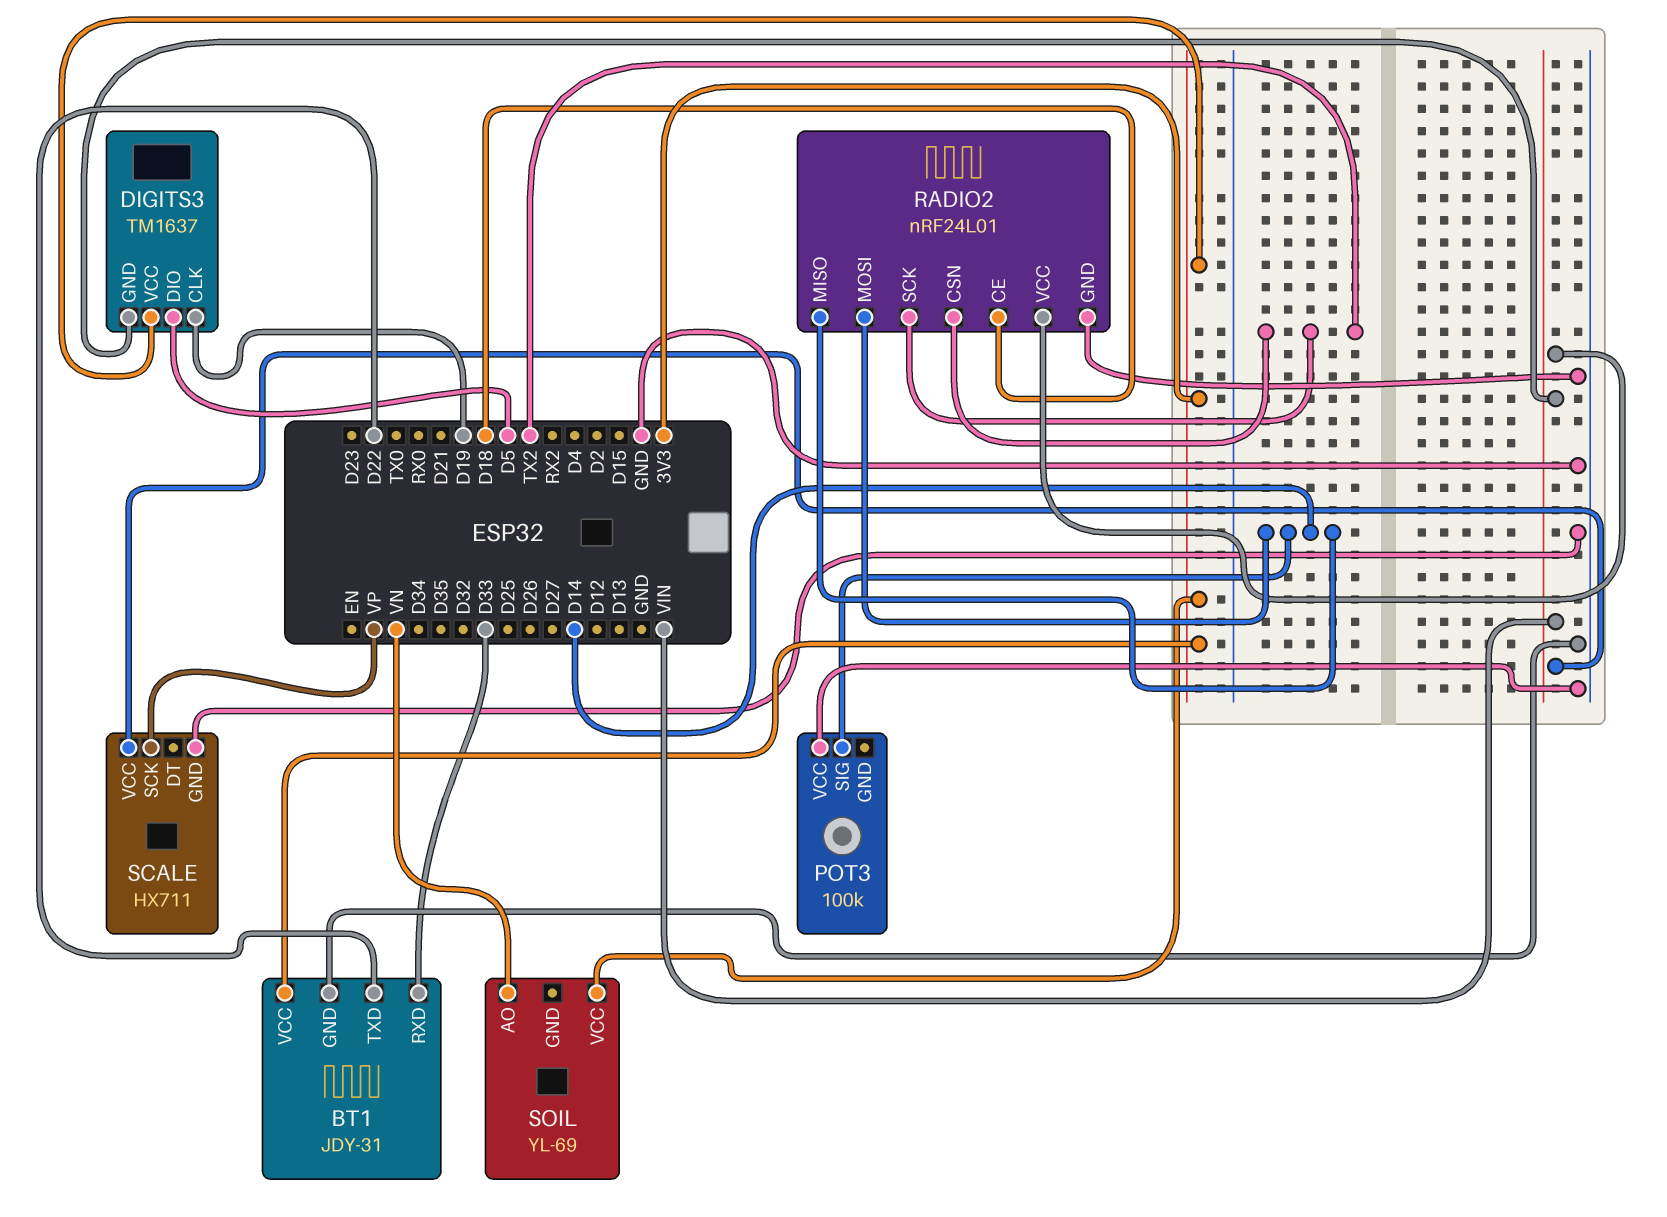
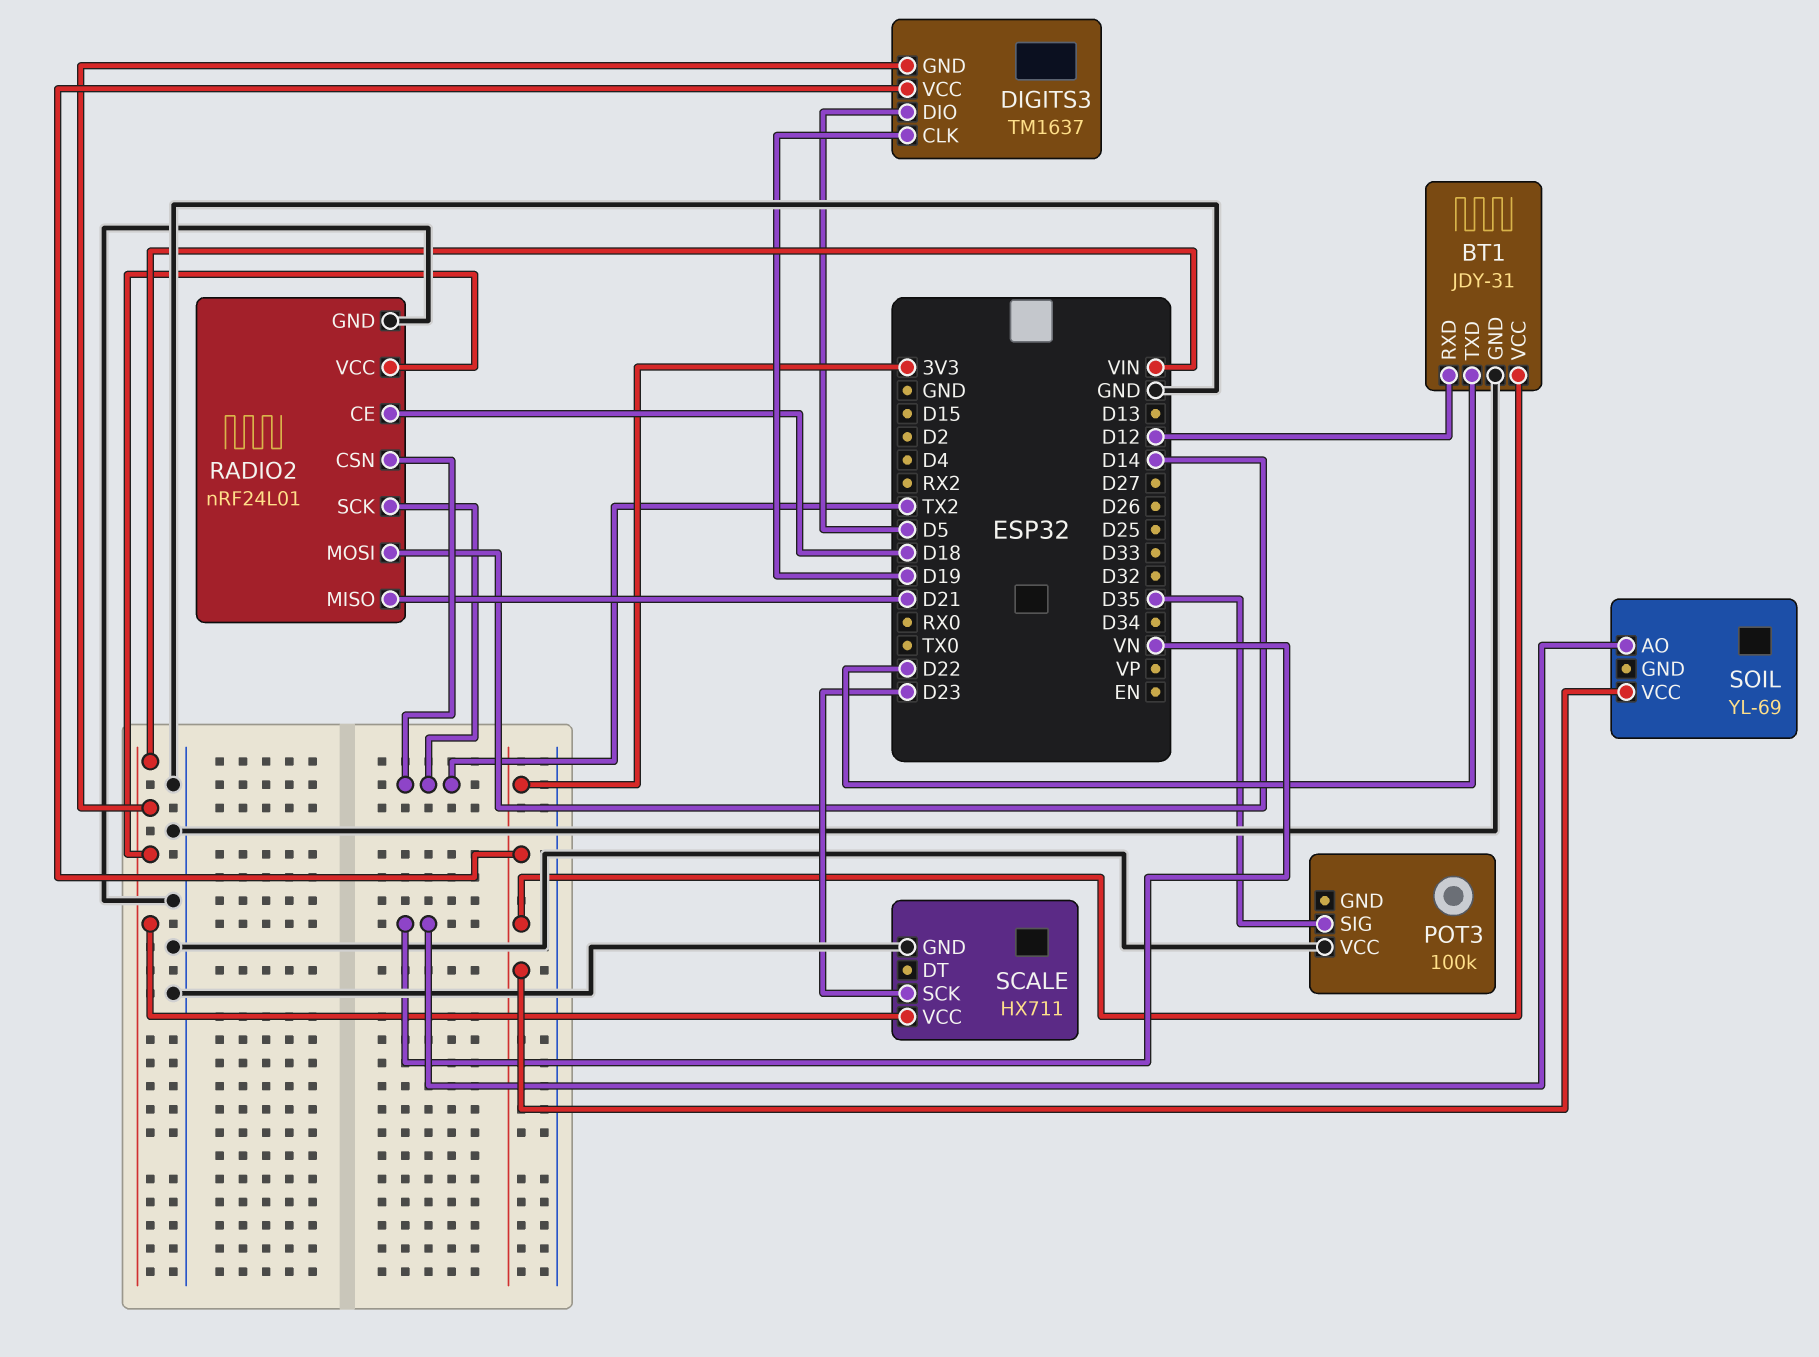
BT1 pin RXD: D33 -> D12
POT3 pin SIG: D14 -> D35
RADIO2 pin MISO: D14 -> D21
SCALE pin SCK: VP -> D23

